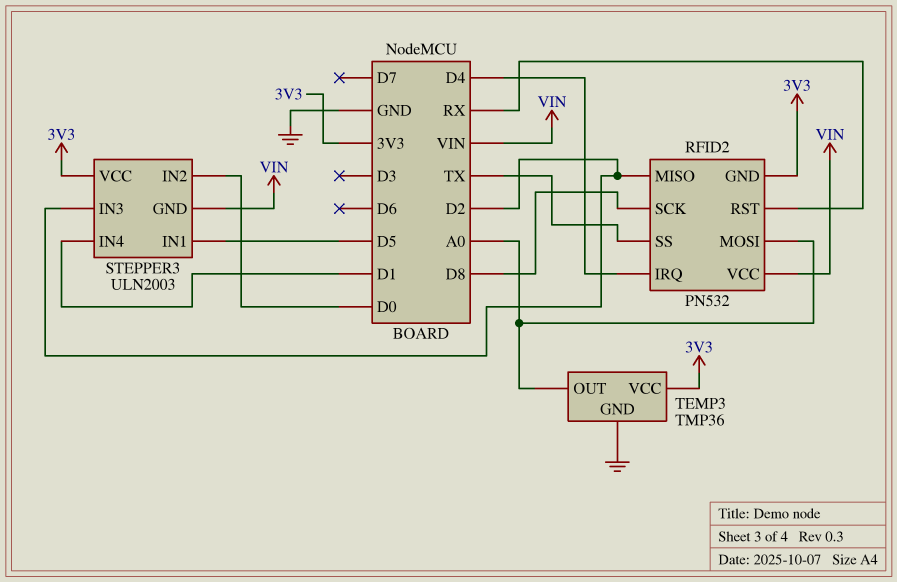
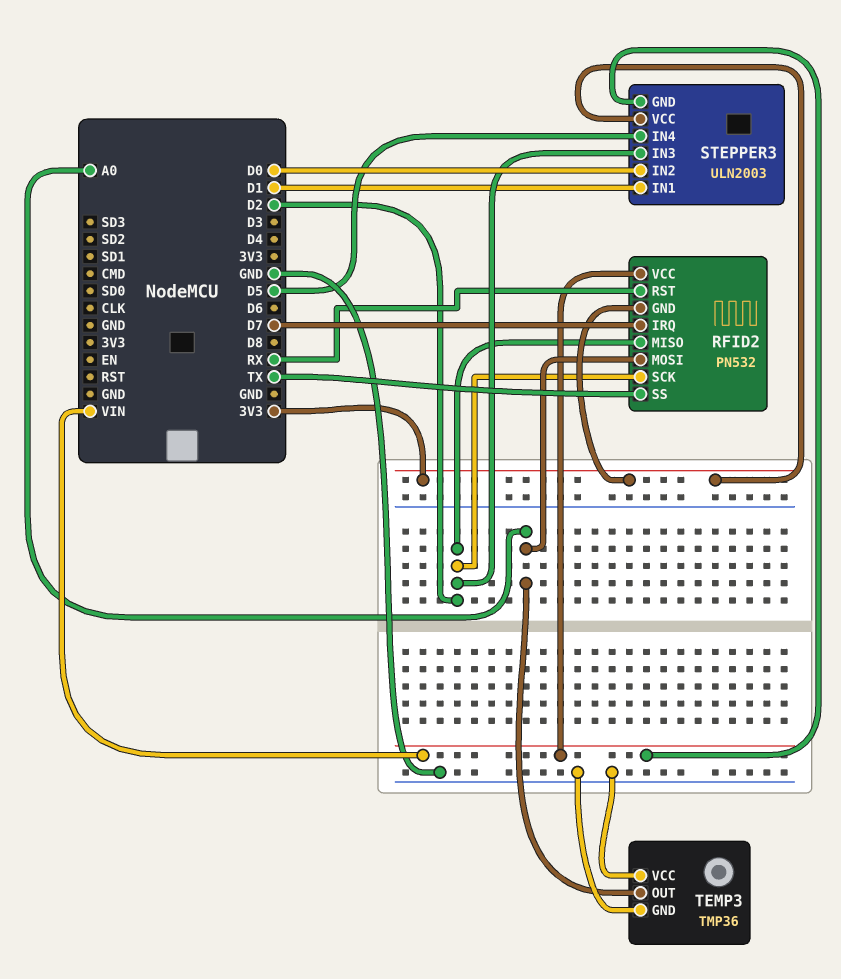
RFID2 pin IRQ: D4 -> D7
RFID2 pin SCK: D8 -> D2
STEPPER3 pin IN1: D5 -> D1
STEPPER3 pin IN4: D1 -> D5
TEMP3 pin VCC: 3V3 -> GND

